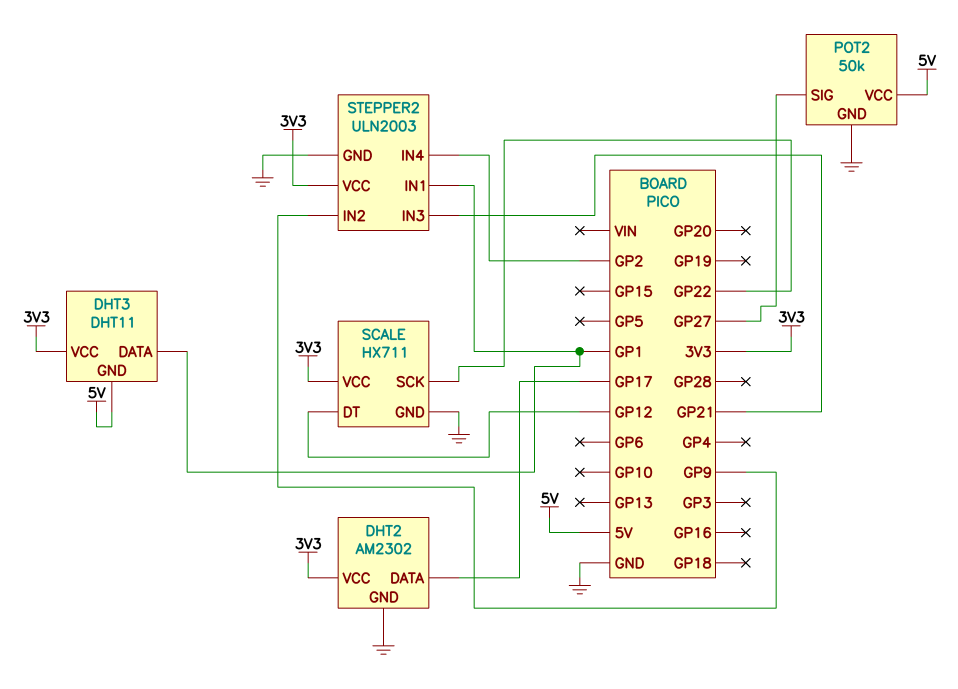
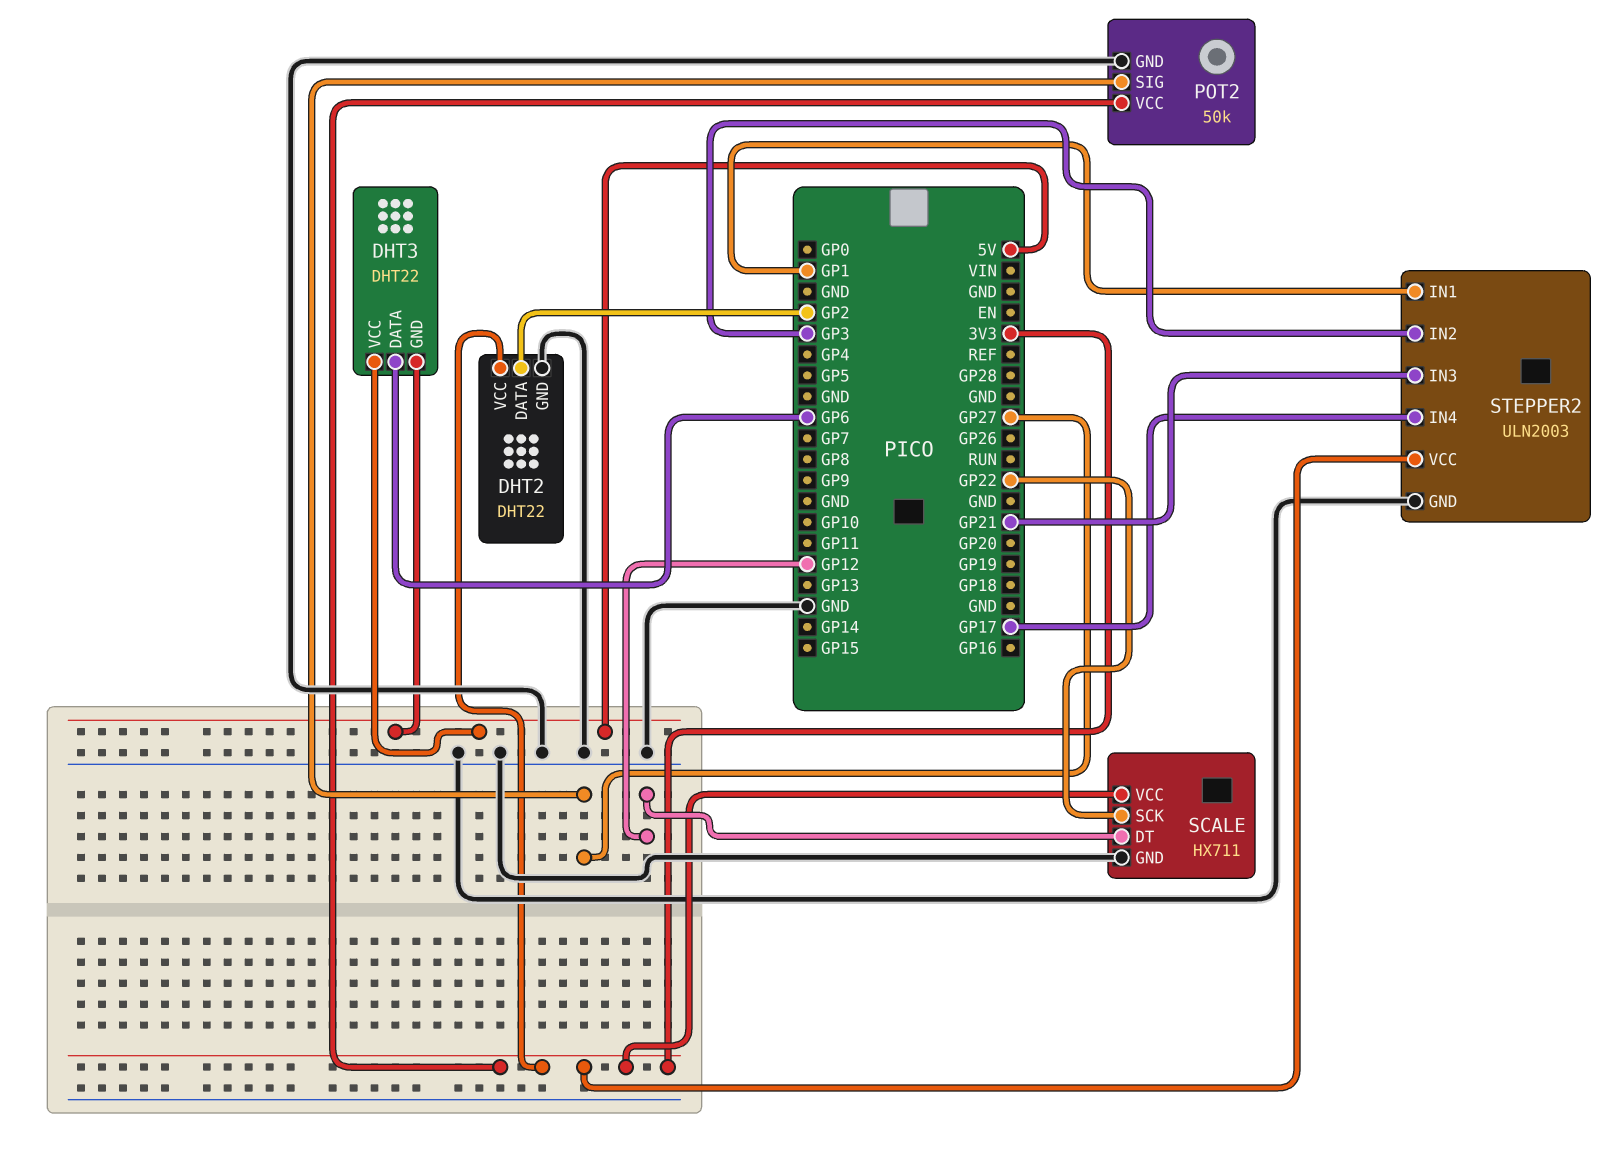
DHT2: AM2302 -> DHT22
DHT2 pin DATA: GP17 -> GP2
DHT3: DHT11 -> DHT22
DHT3 pin DATA: GP1 -> GP6
DHT3 pin VCC: 3V3 -> 5V
POT2 pin VCC: 5V -> 3V3
STEPPER2 pin IN2: GP9 -> GP3
STEPPER2 pin IN4: GP2 -> GP17

